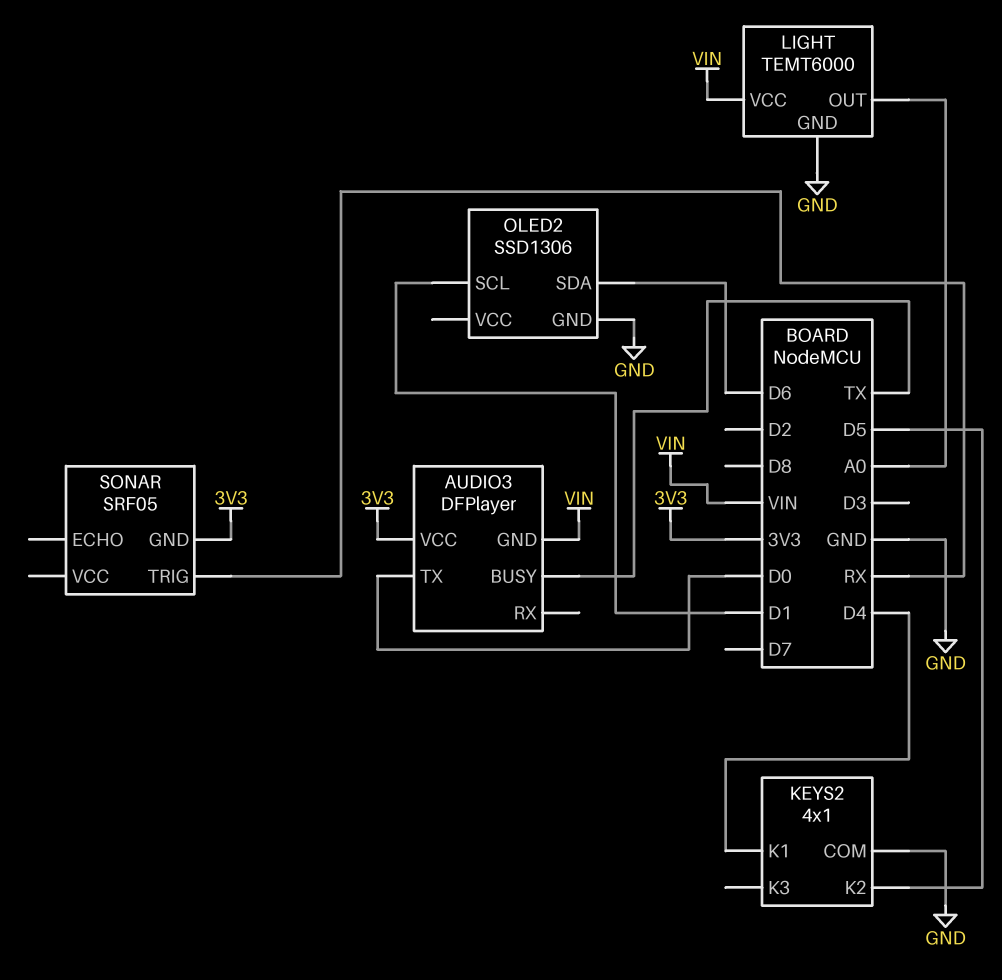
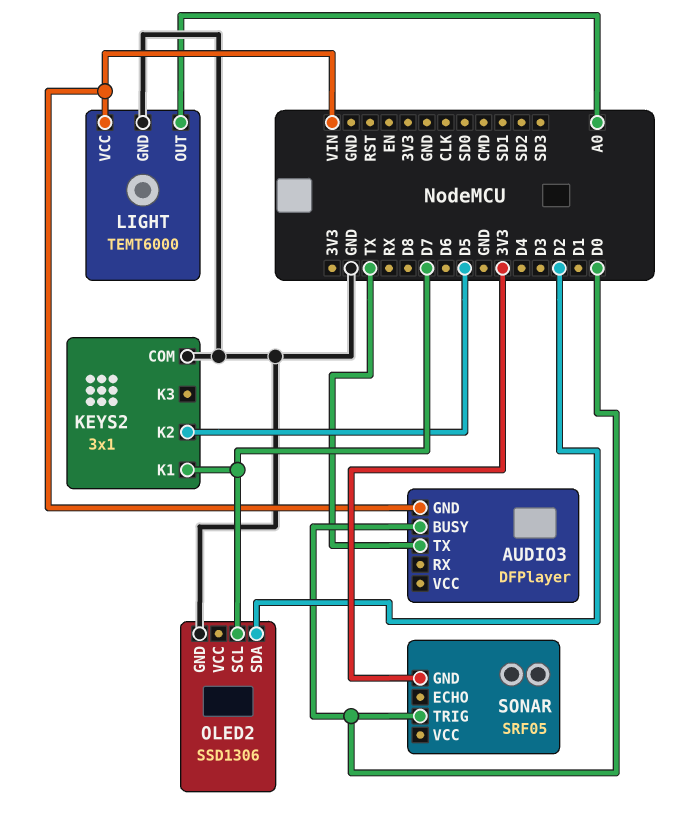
AUDIO3 pin BUSY: TX -> D0
AUDIO3 pin TX: D0 -> TX
AUDIO3 pin VCC: 3V3 -> none
KEYS2: 4x1 -> 3x1
KEYS2 pin K1: D4 -> D7
OLED2 pin SCL: D1 -> D7
OLED2 pin SDA: D6 -> D2
SONAR pin TRIG: RX -> D0

